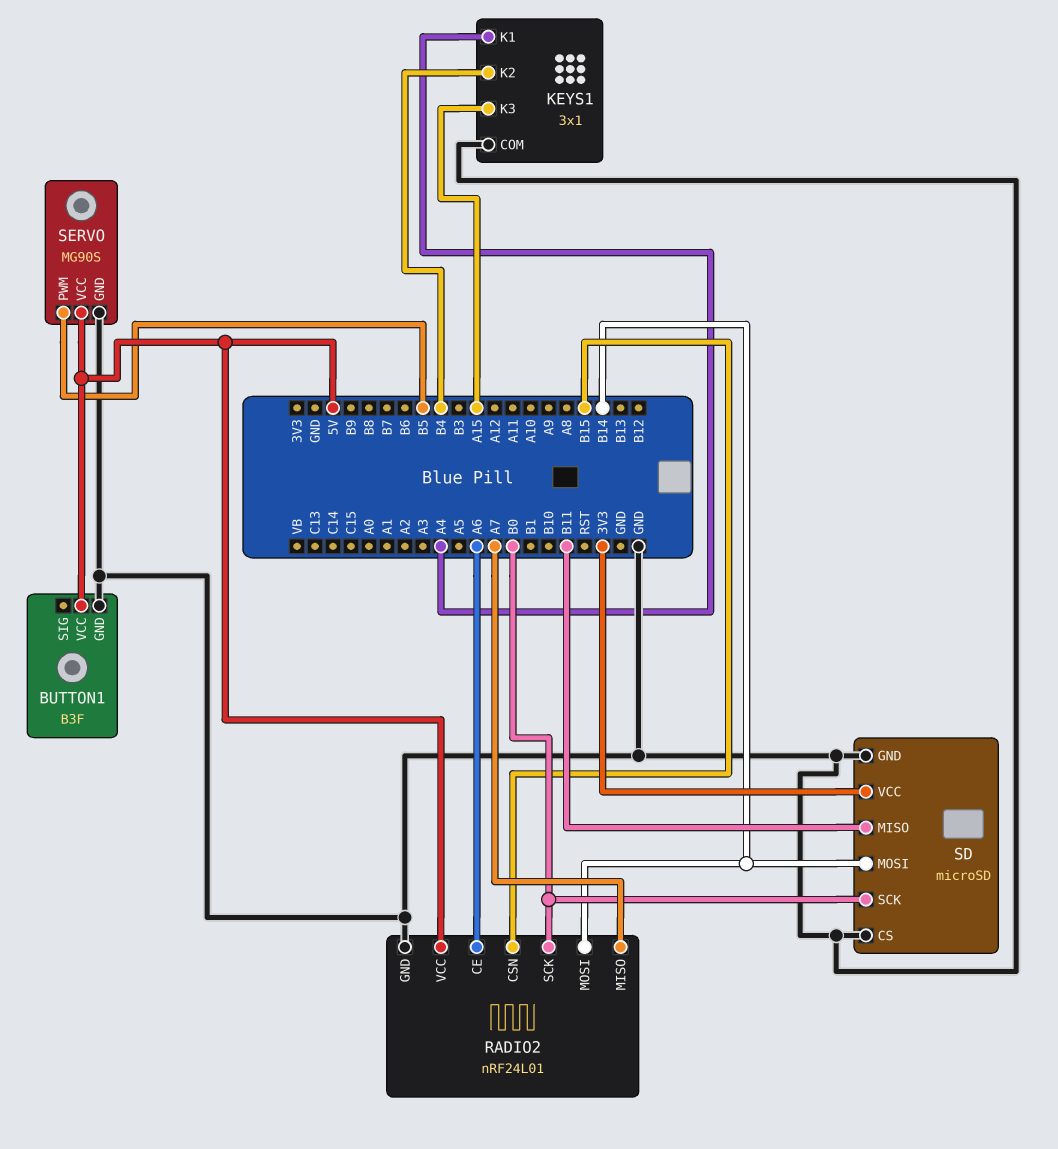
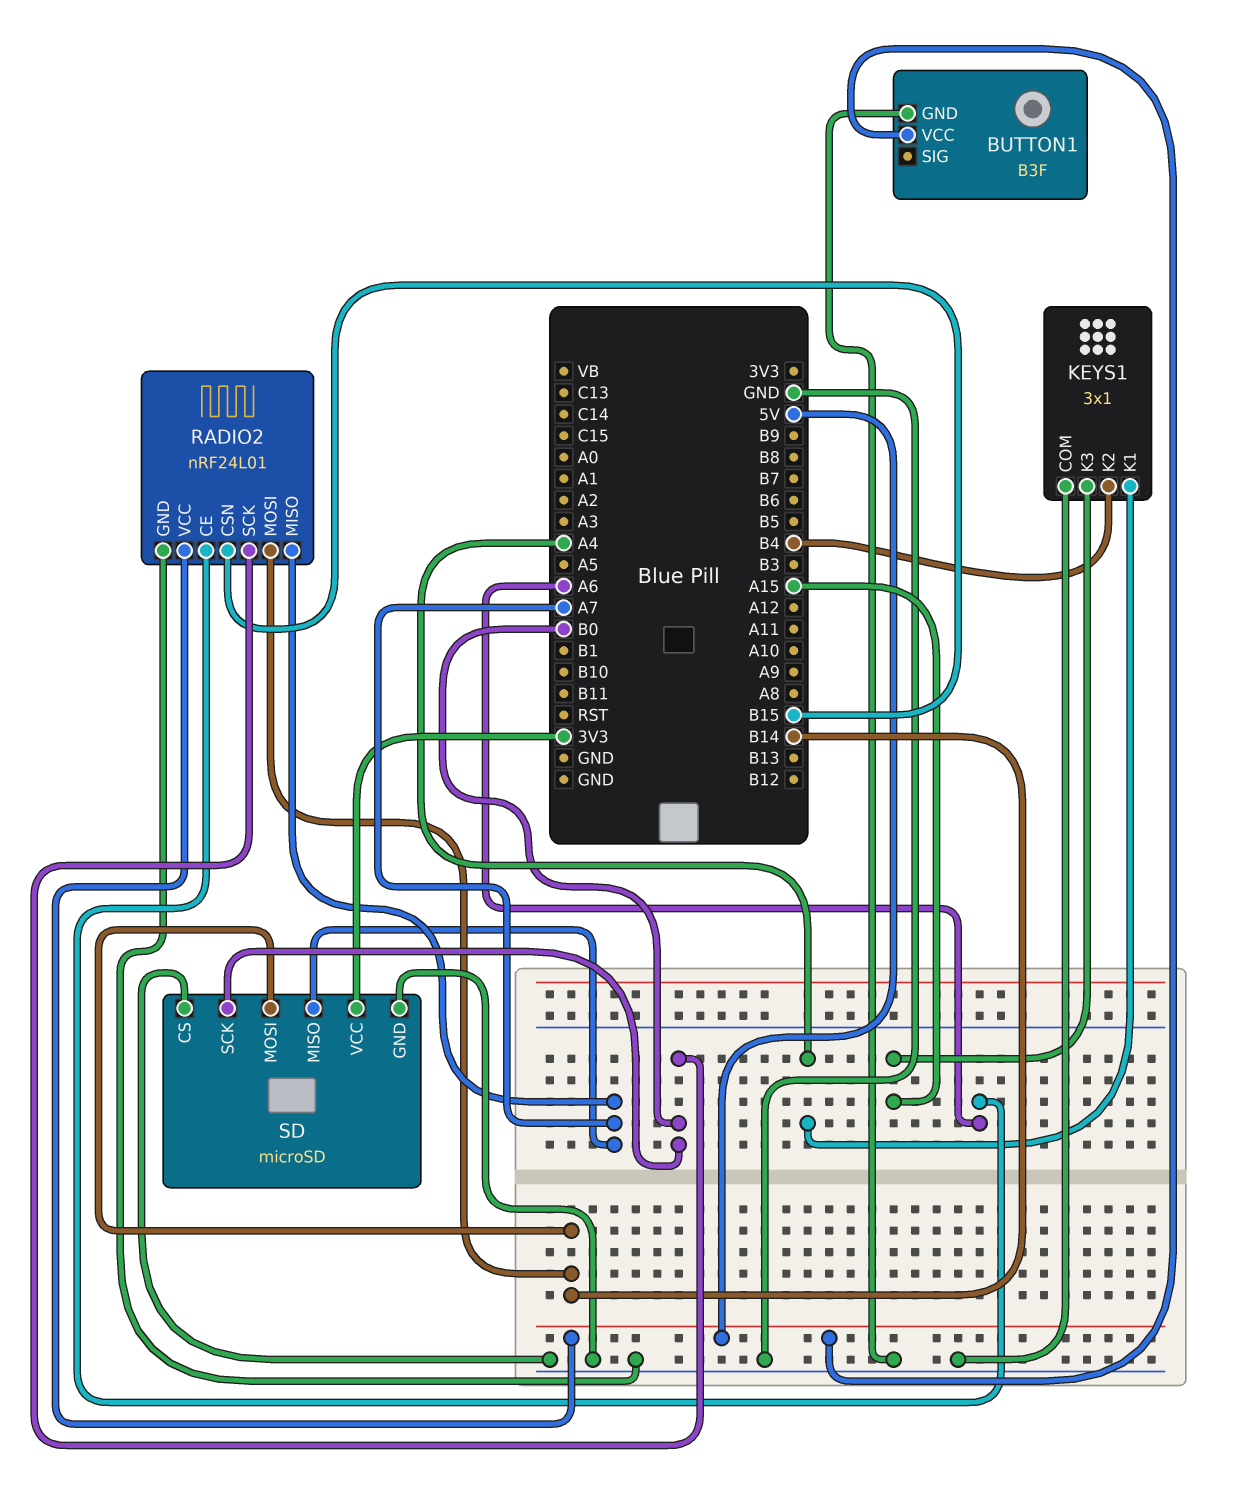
SD pin MISO: B11 -> A7
SERVO: MG90S -> none
SERVO pin GND: GND -> none
SERVO pin PWM: B5 -> none
SERVO pin VCC: 5V -> none

